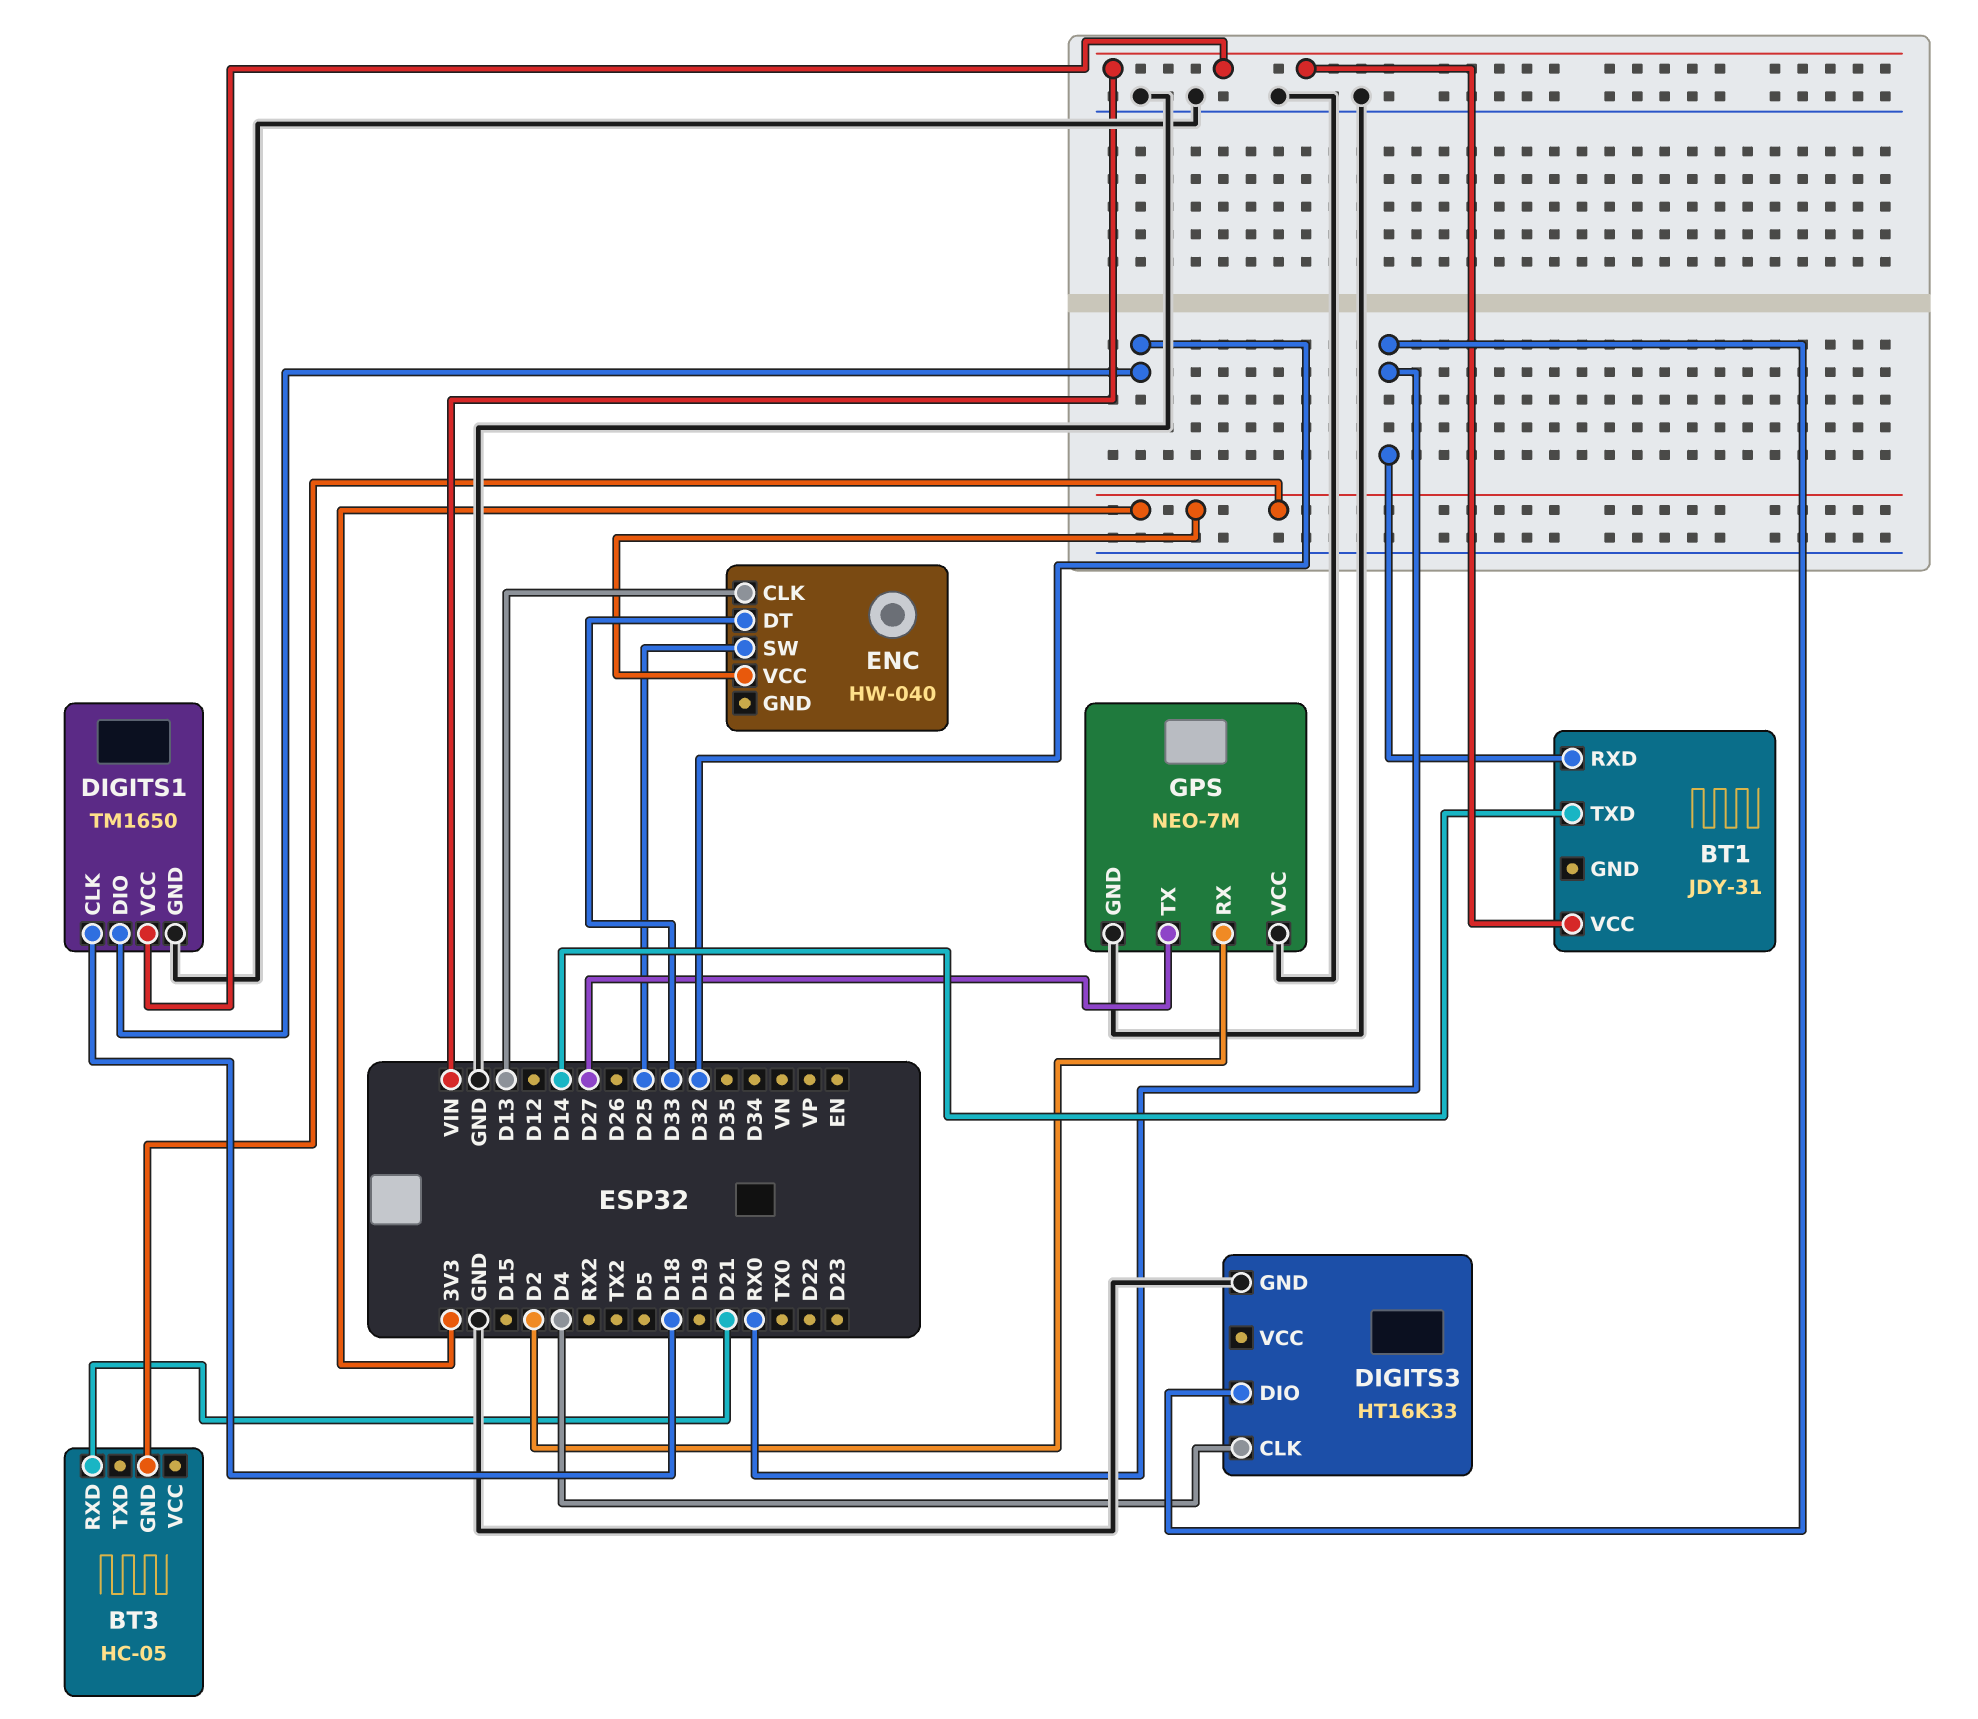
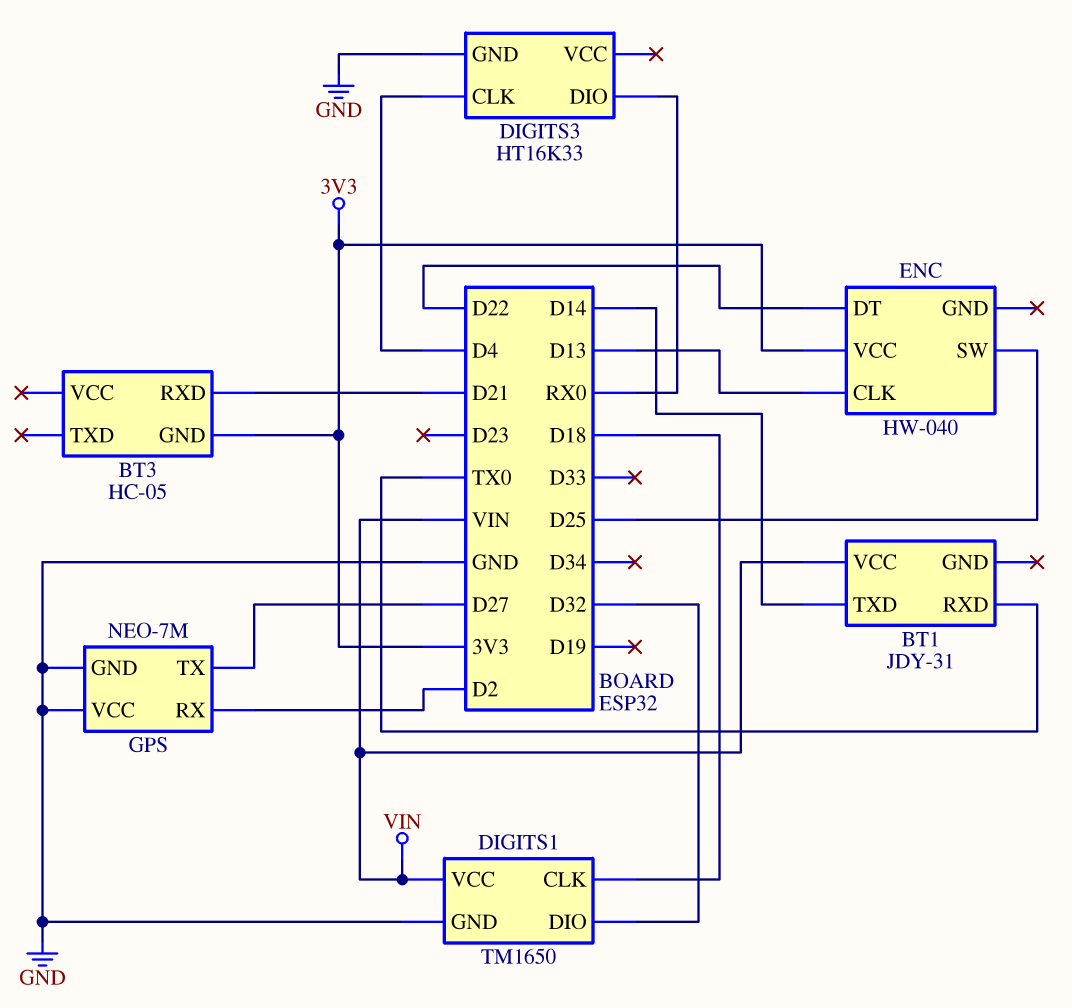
BT1 pin RXD: RX0 -> TX0
ENC pin DT: D33 -> D22

